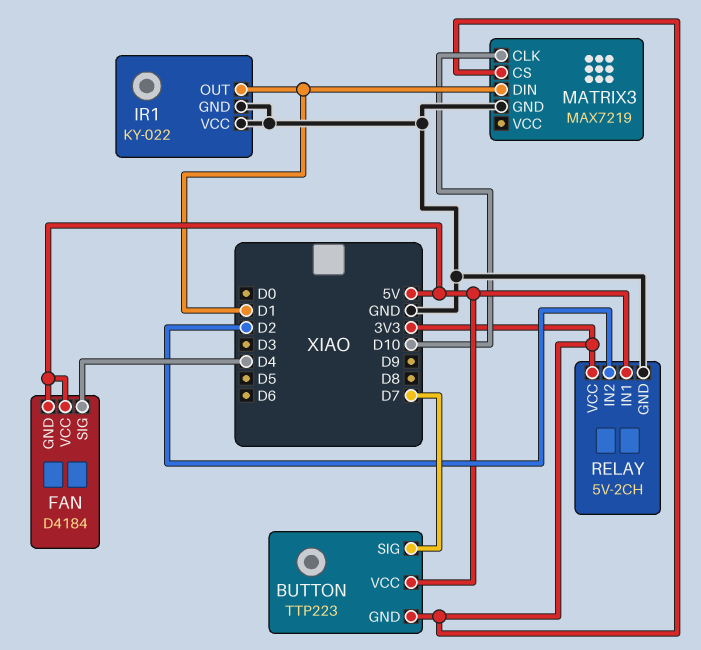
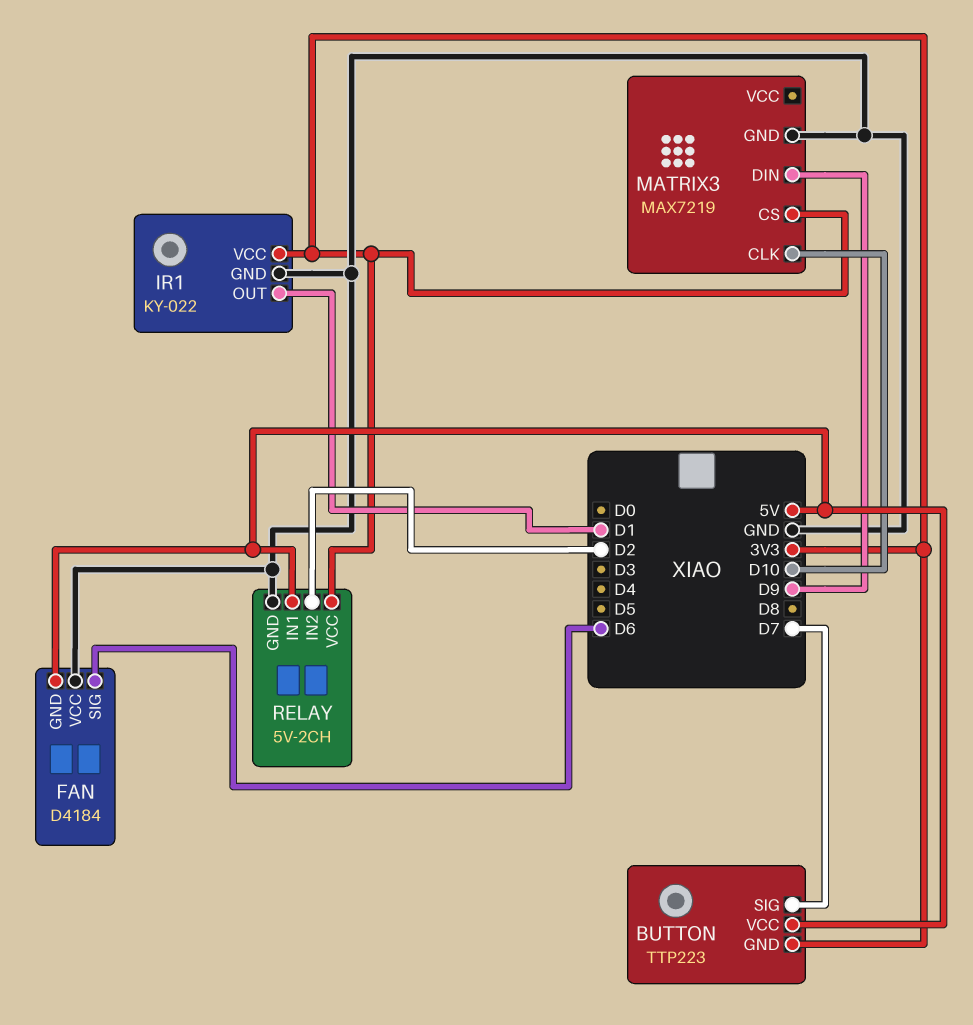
FAN pin SIG: D4 -> D6
FAN pin VCC: 5V -> GND
IR1 pin VCC: GND -> 3V3
MATRIX3 pin DIN: D1 -> D9

